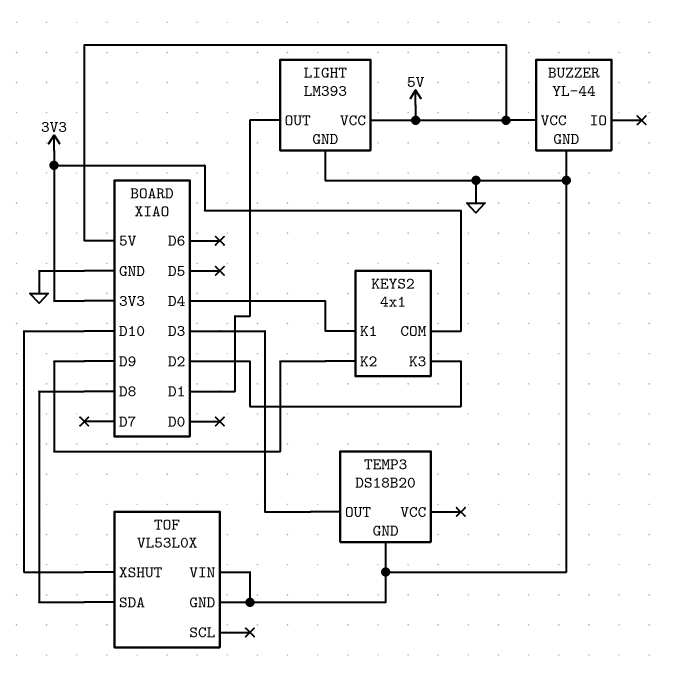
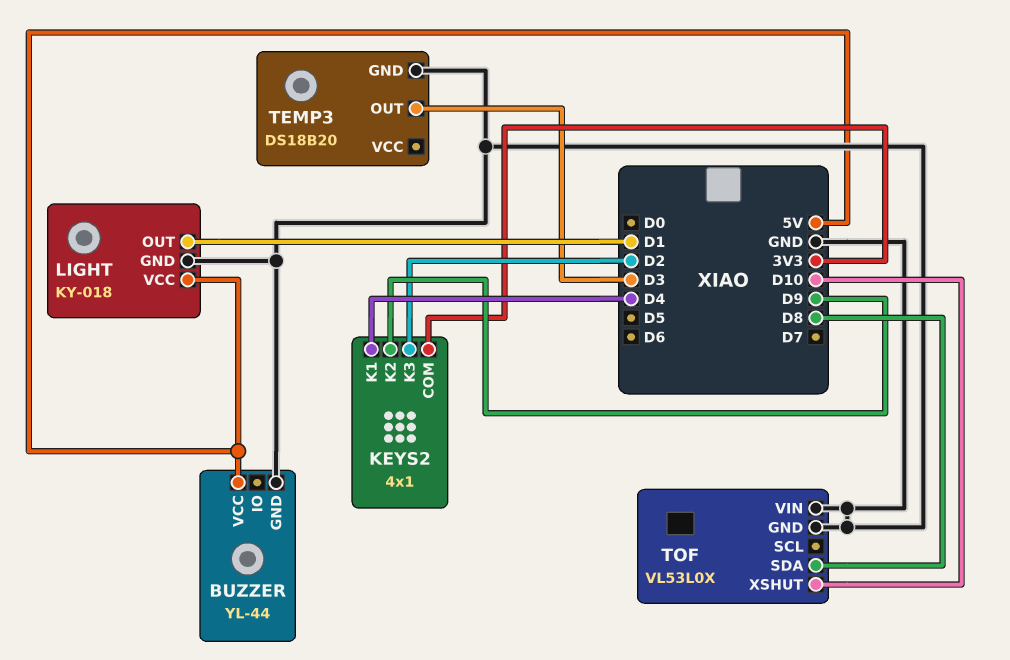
LIGHT: LM393 -> KY-018

